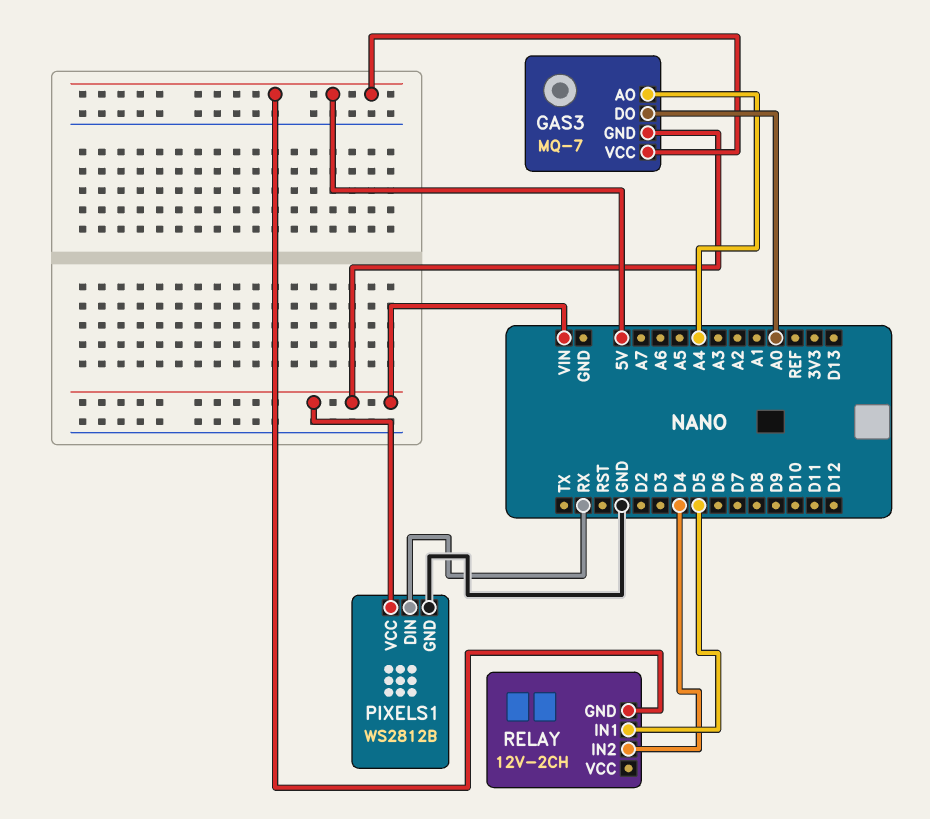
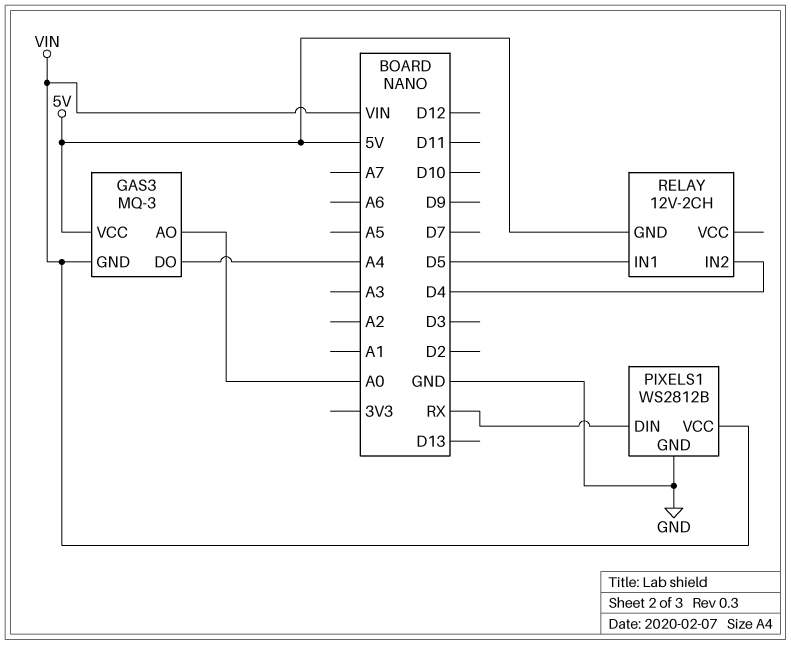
GAS3: MQ-7 -> MQ-3
GAS3 pin AO: A4 -> A0
GAS3 pin DO: A0 -> A4

